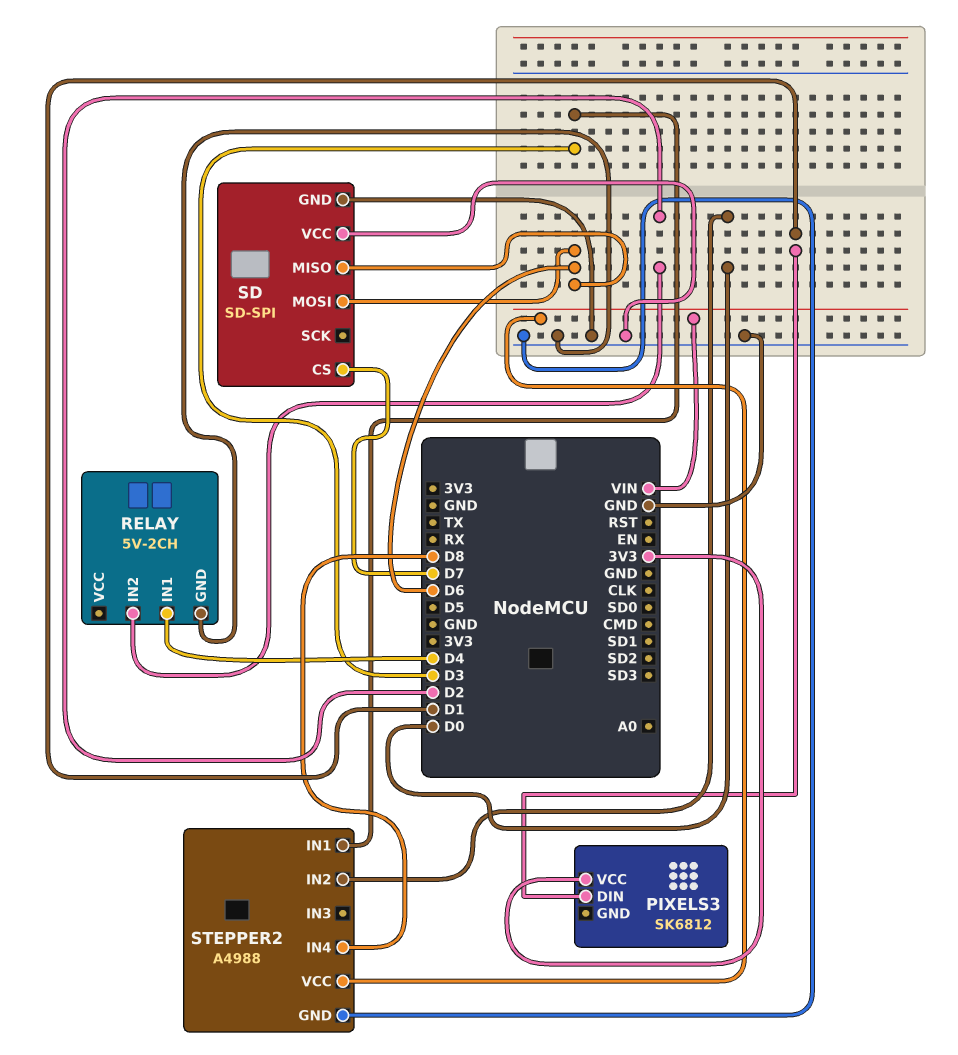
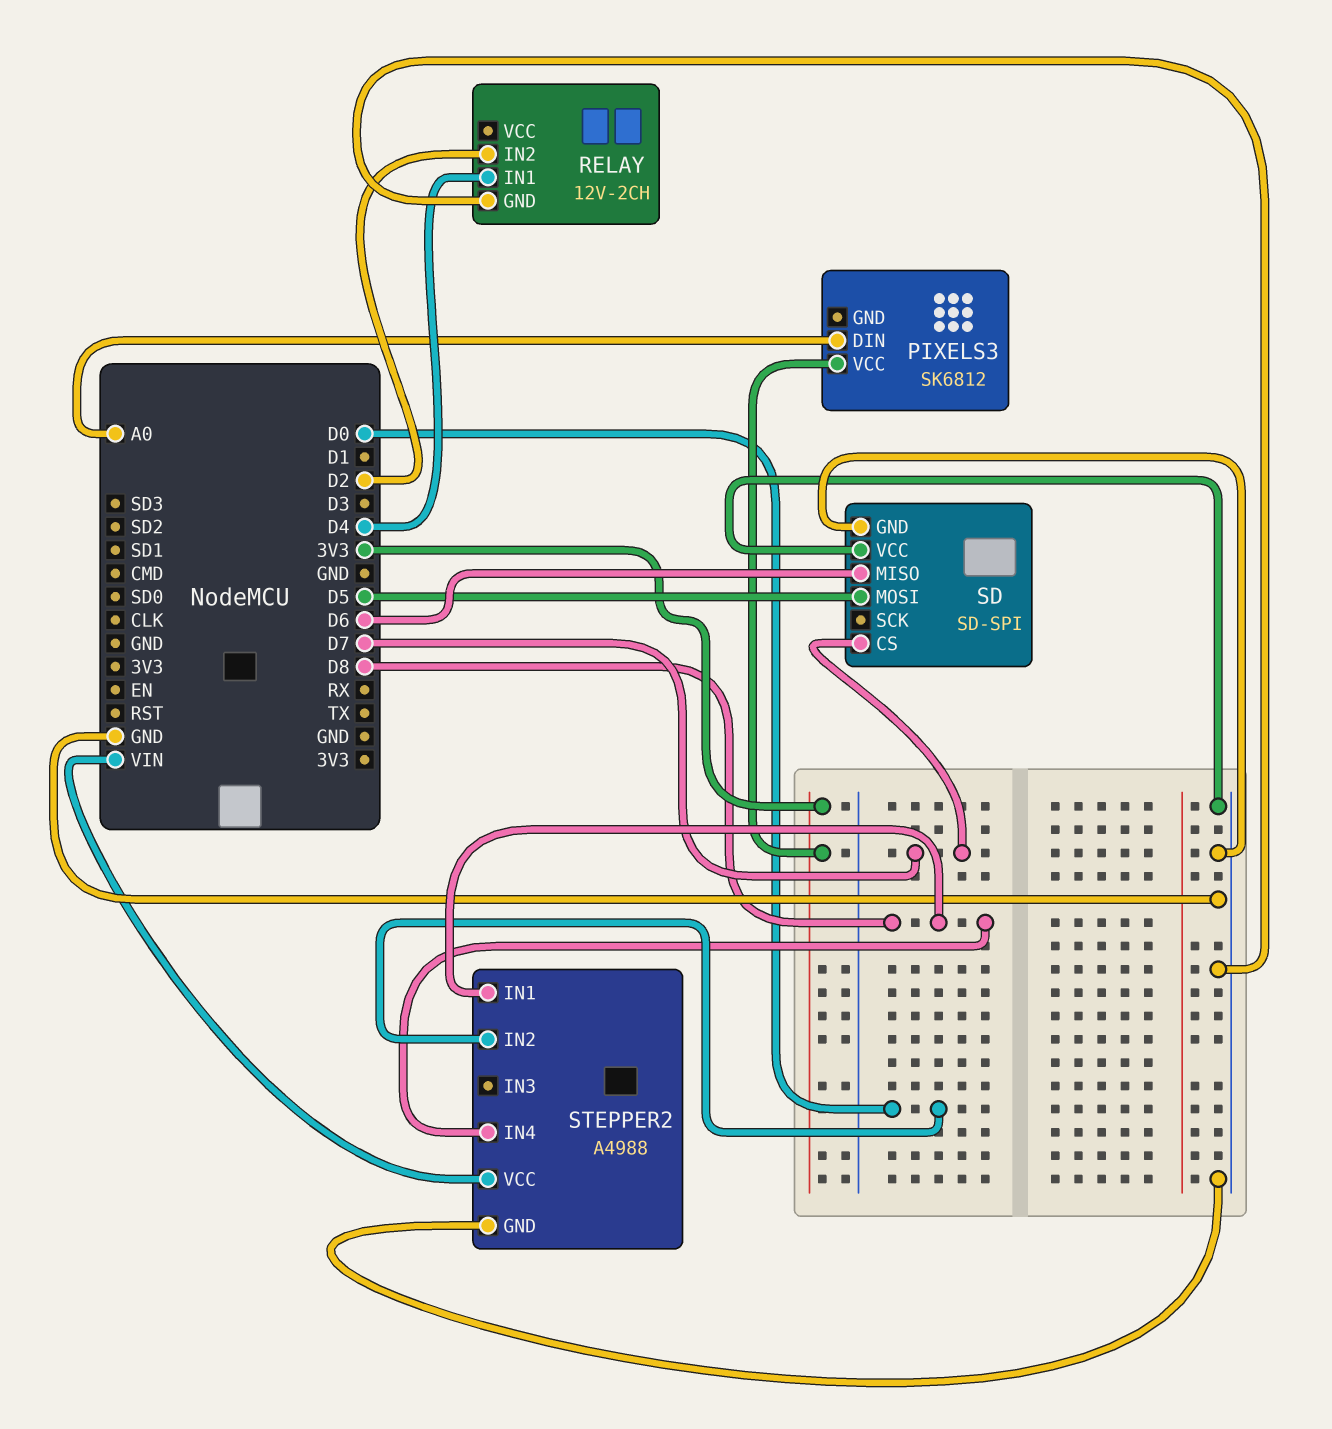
PIXELS3 pin DIN: D1 -> A0
RELAY: 5V-2CH -> 12V-2CH
SD pin MOSI: D6 -> D5
STEPPER2 pin IN1: D3 -> D8

